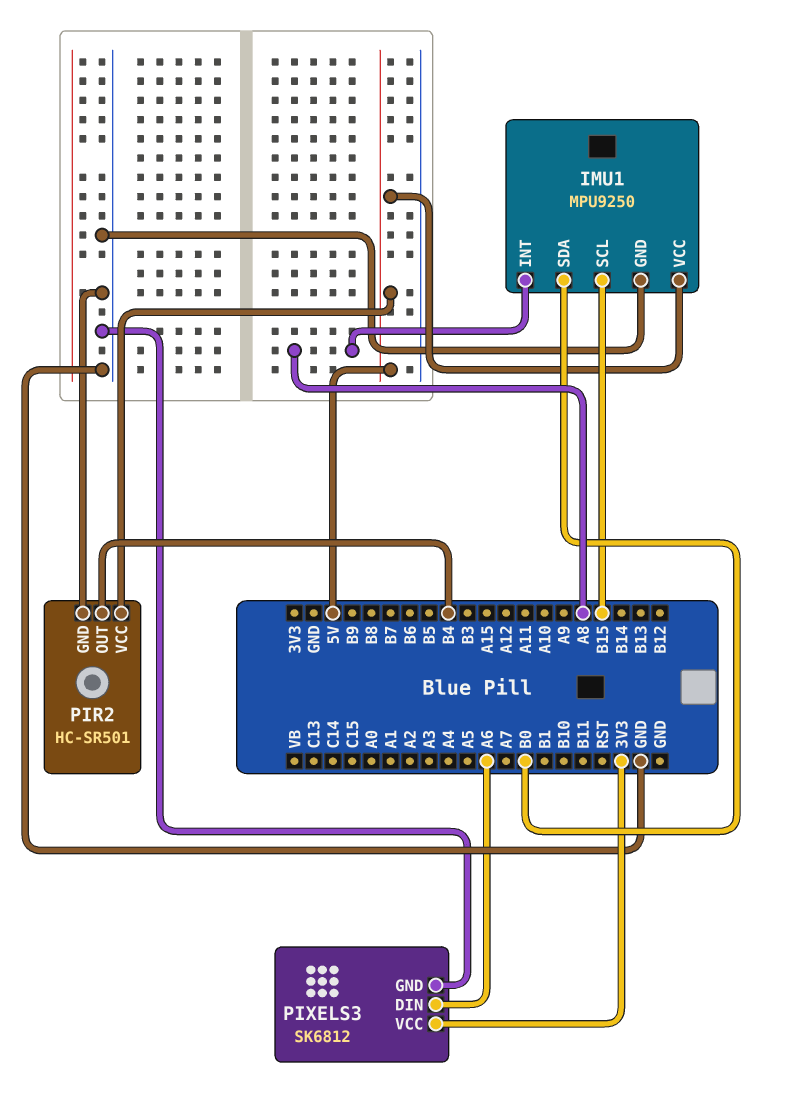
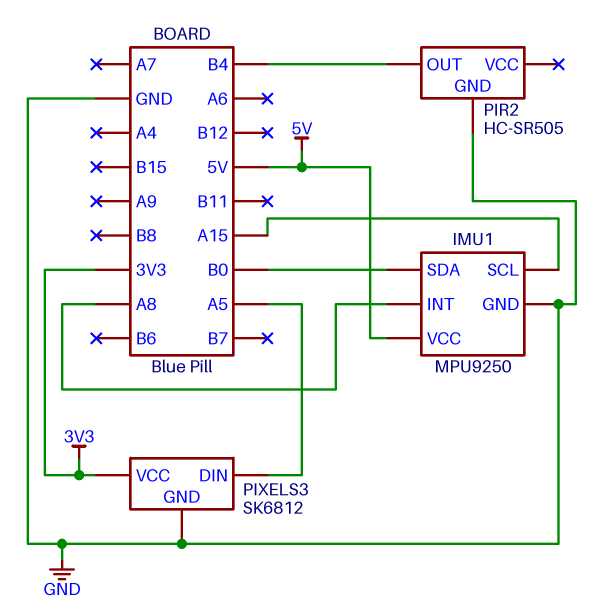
IMU1 pin SCL: B15 -> A15
PIR2: HC-SR501 -> HC-SR505
PIR2 pin VCC: 5V -> none
PIXELS3 pin DIN: A6 -> A5

